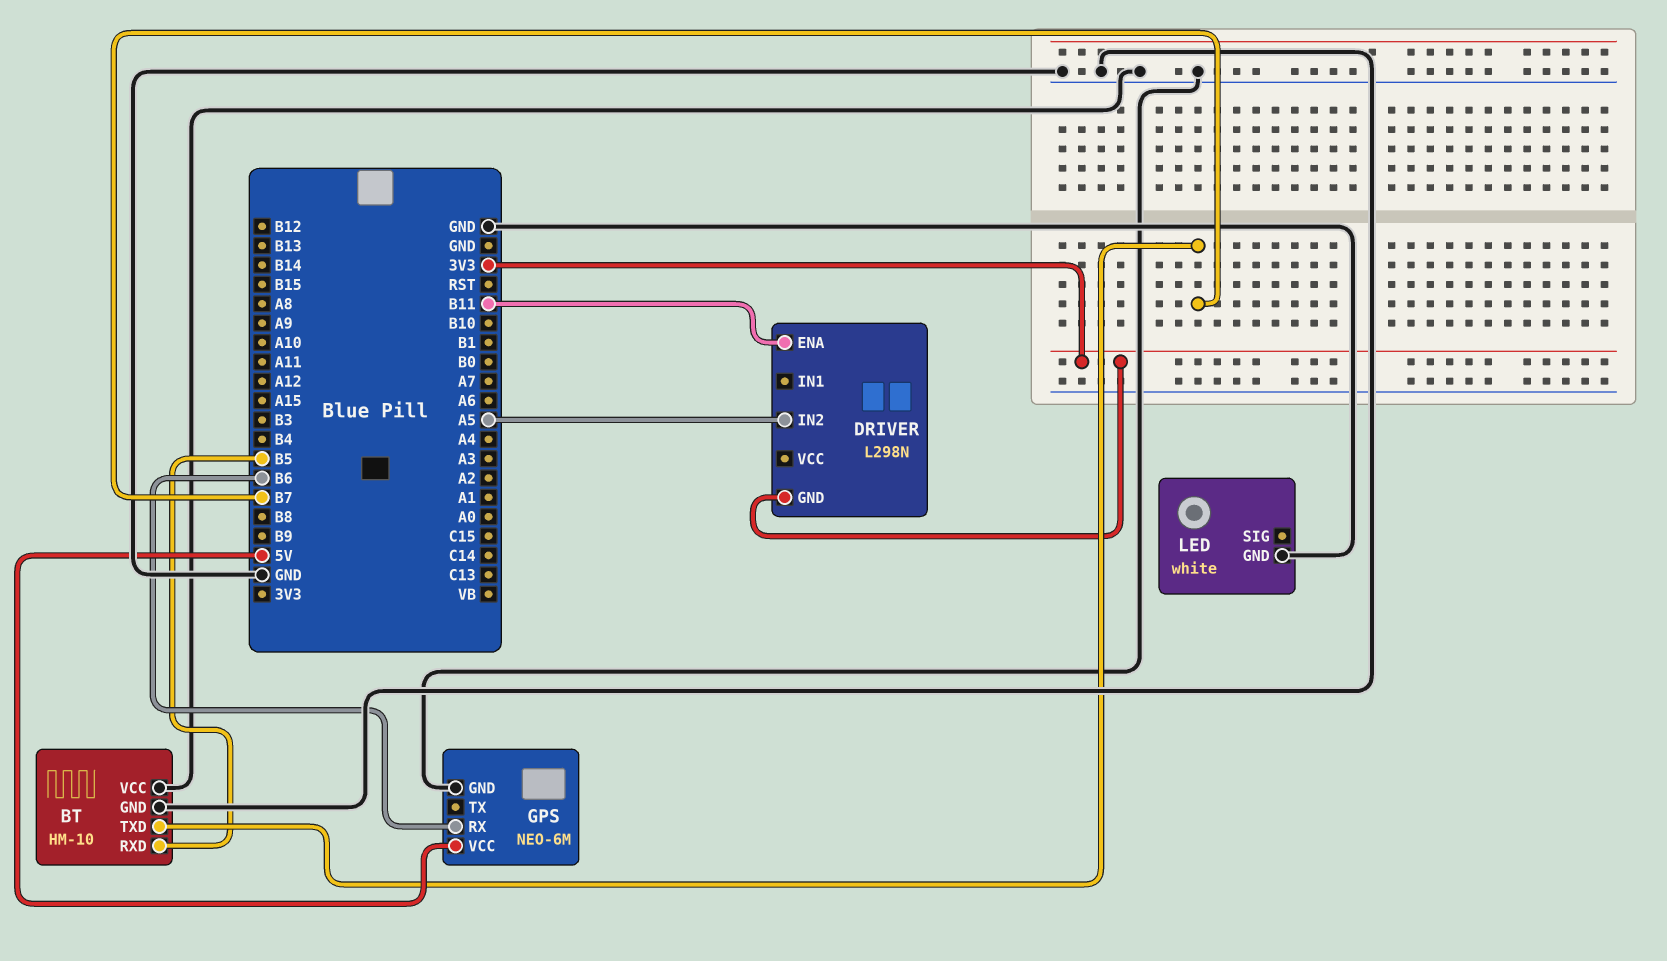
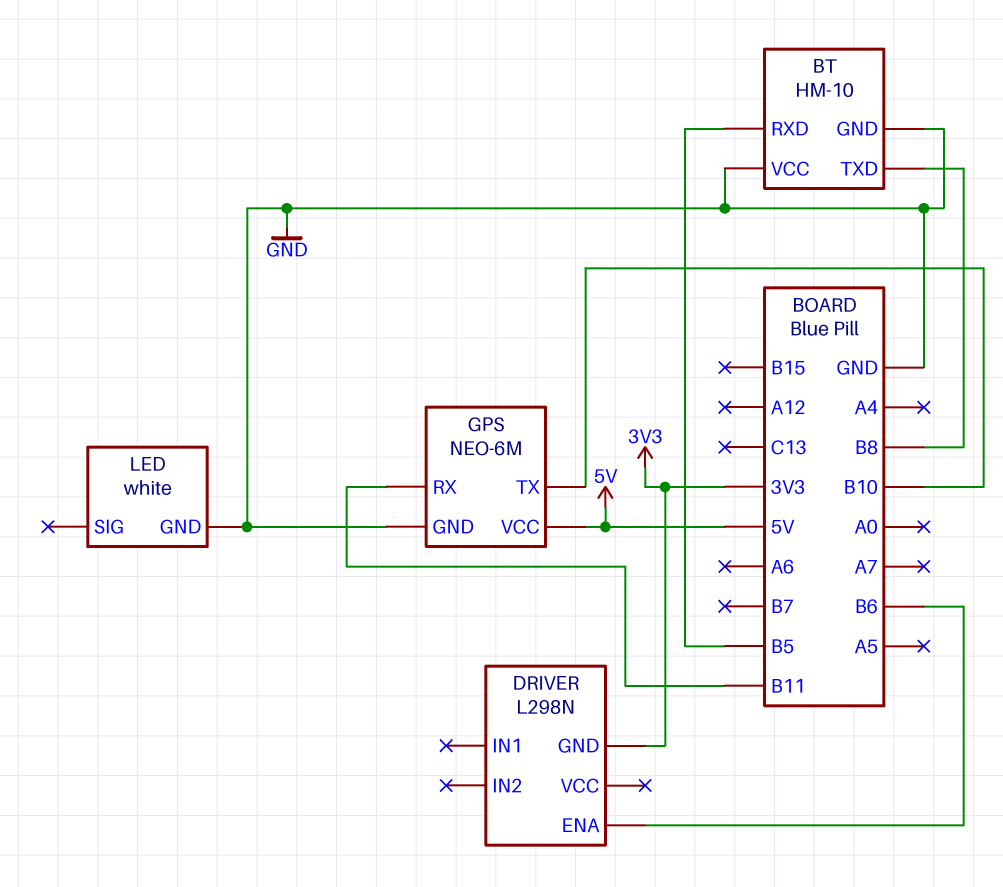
BT pin TXD: B7 -> B8
DRIVER pin ENA: B11 -> B6
DRIVER pin IN2: A5 -> none
GPS pin RX: B6 -> B11
GPS pin TX: none -> B10

